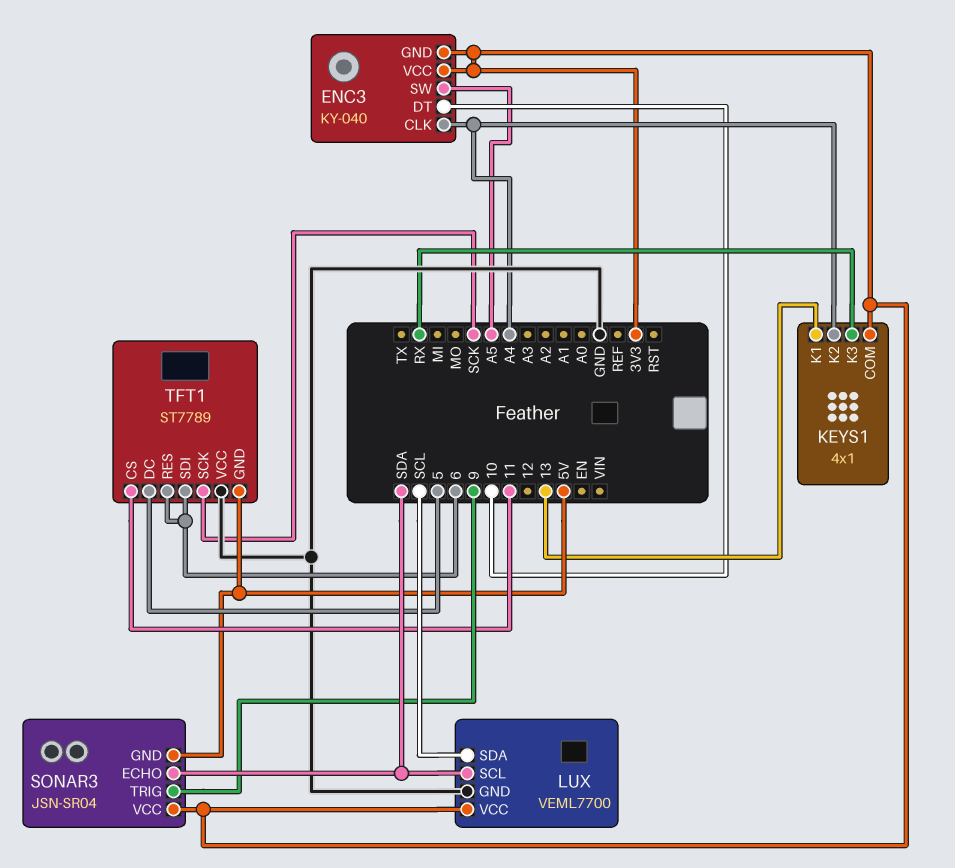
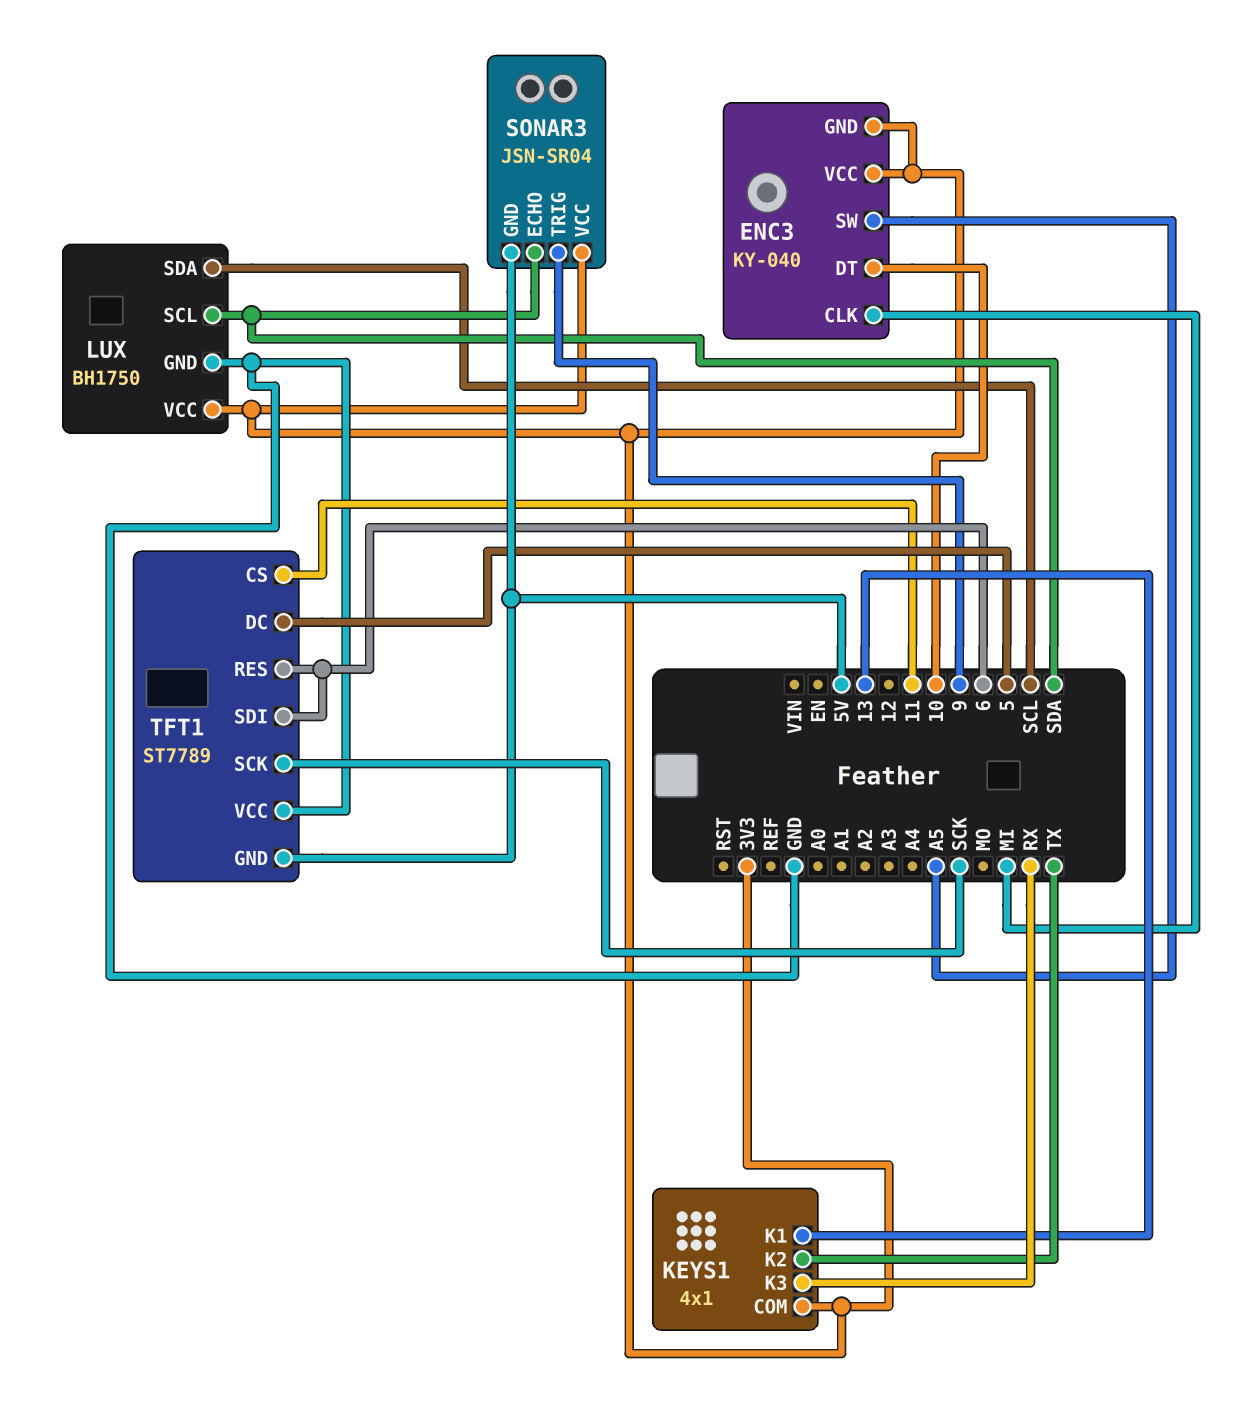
ENC3 pin CLK: A4 -> MI
KEYS1 pin K2: A4 -> TX
LUX: VEML7700 -> BH1750

